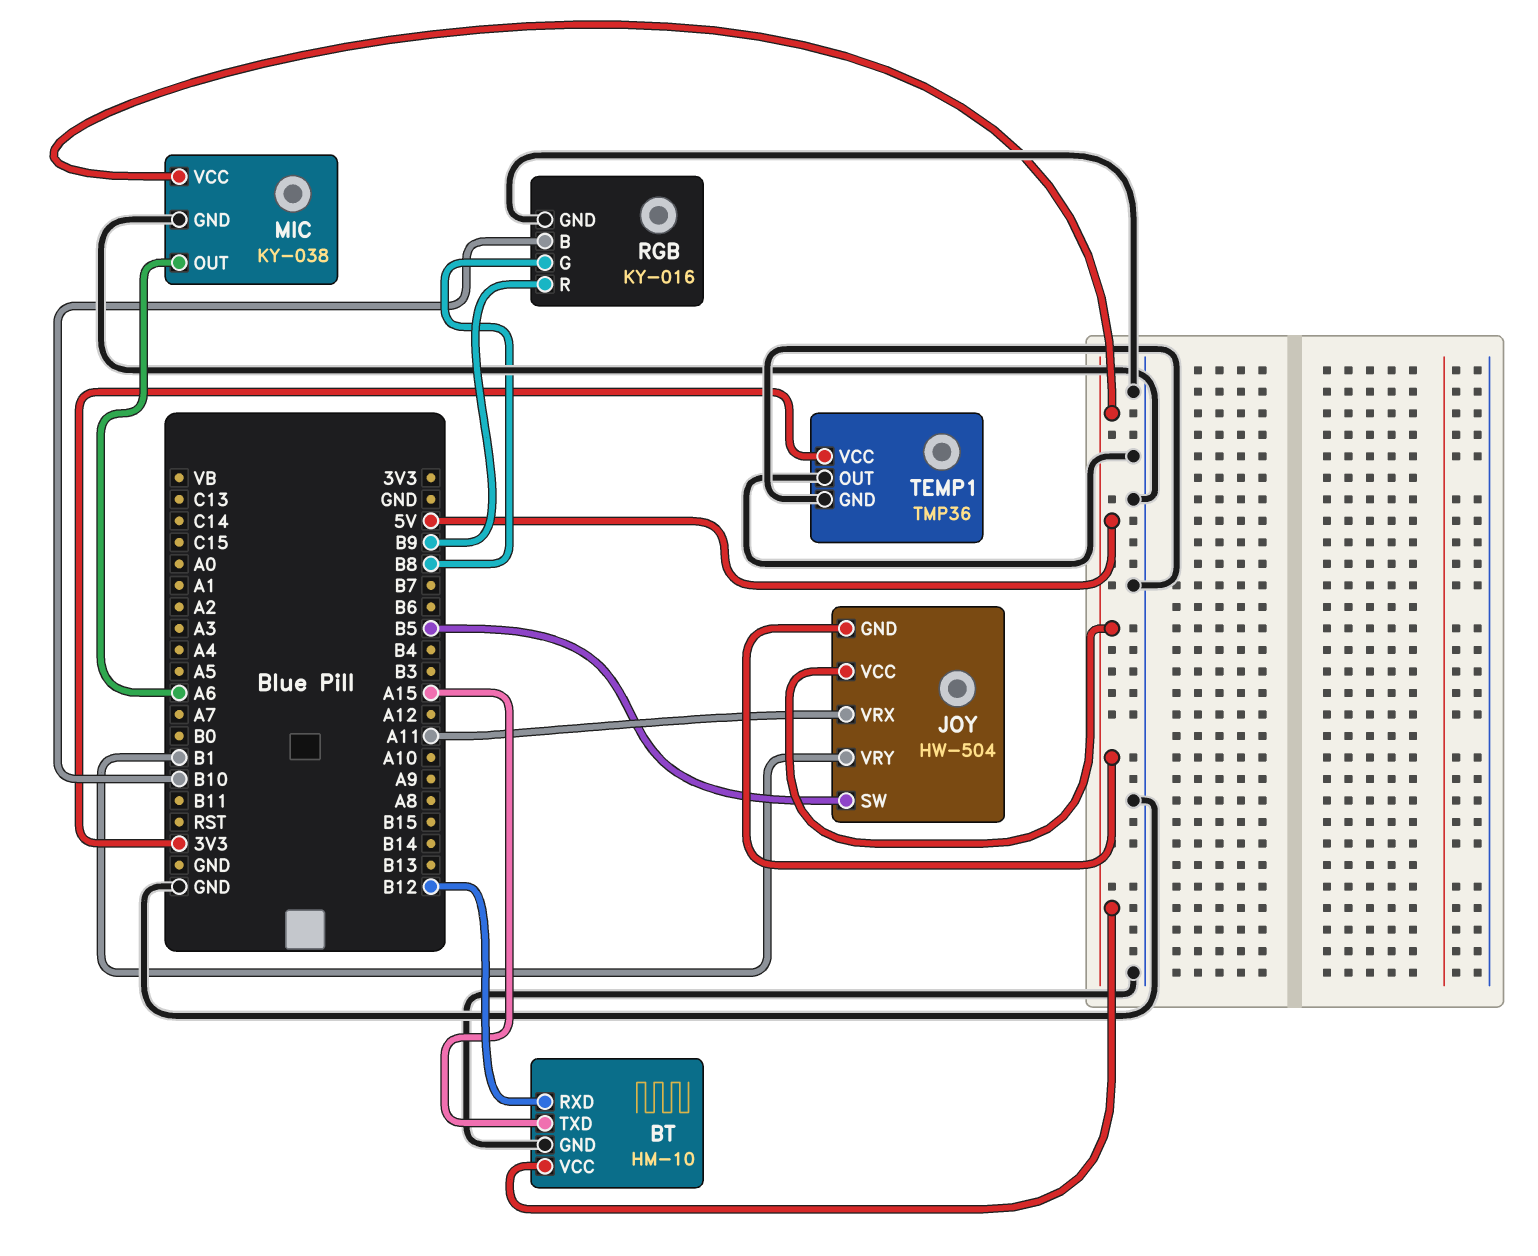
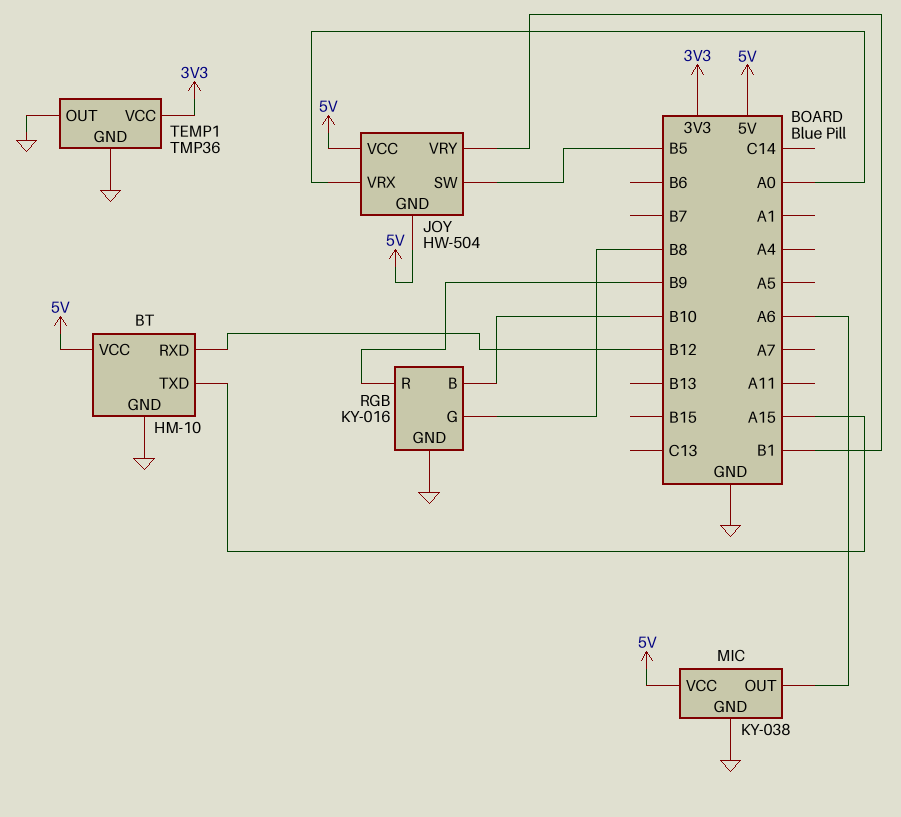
JOY pin VRX: A11 -> A0

